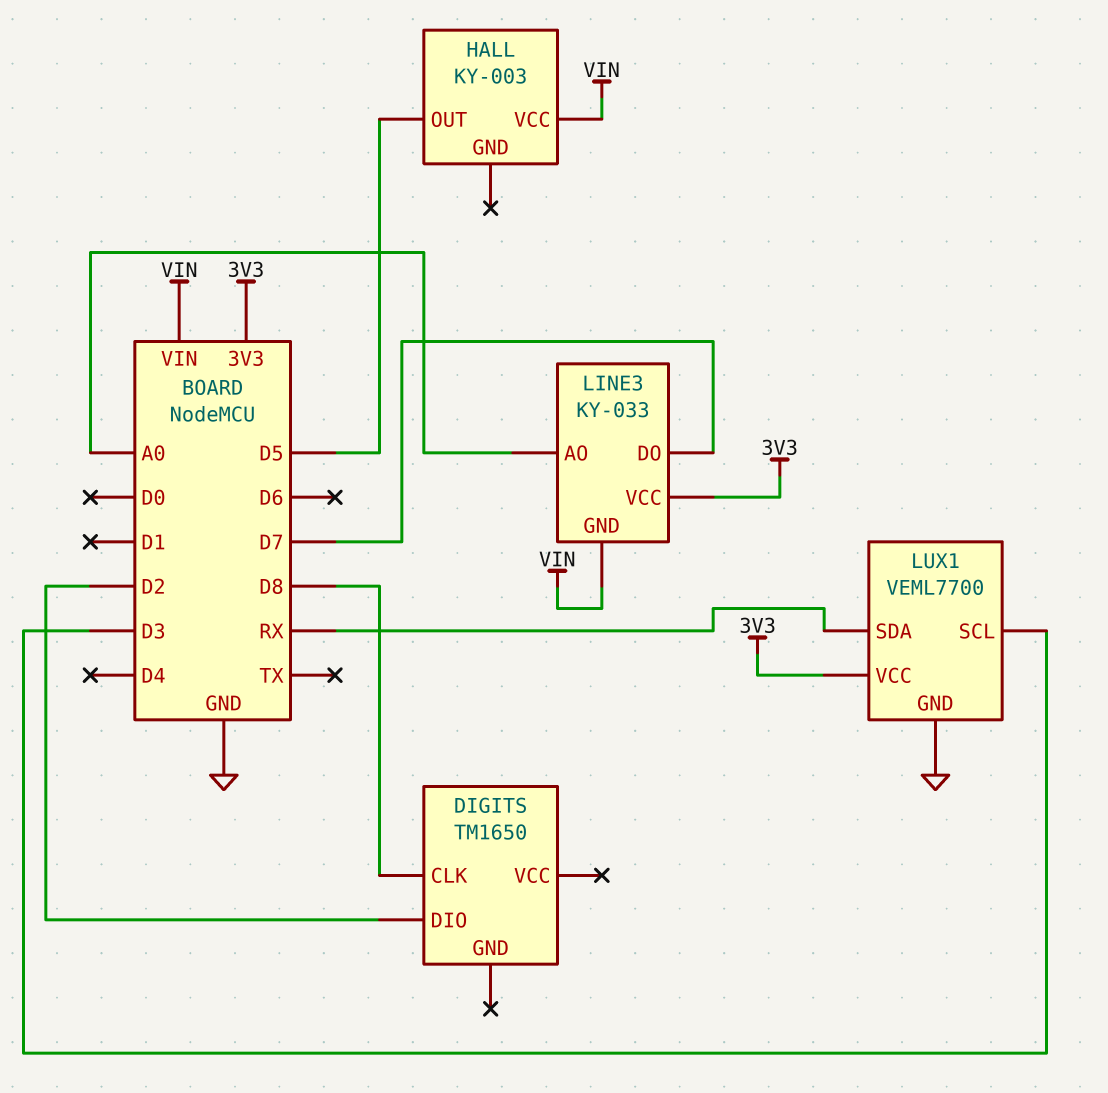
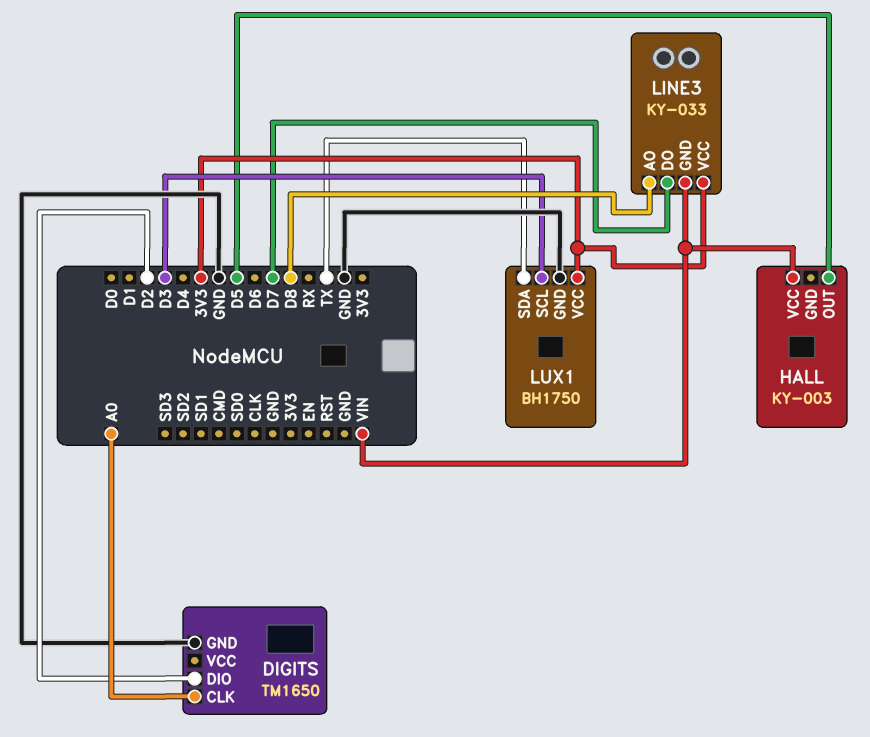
DIGITS pin CLK: D8 -> A0
DIGITS pin GND: none -> GND
LINE3 pin AO: A0 -> D8
LUX1: VEML7700 -> BH1750
LUX1 pin SDA: RX -> TX

